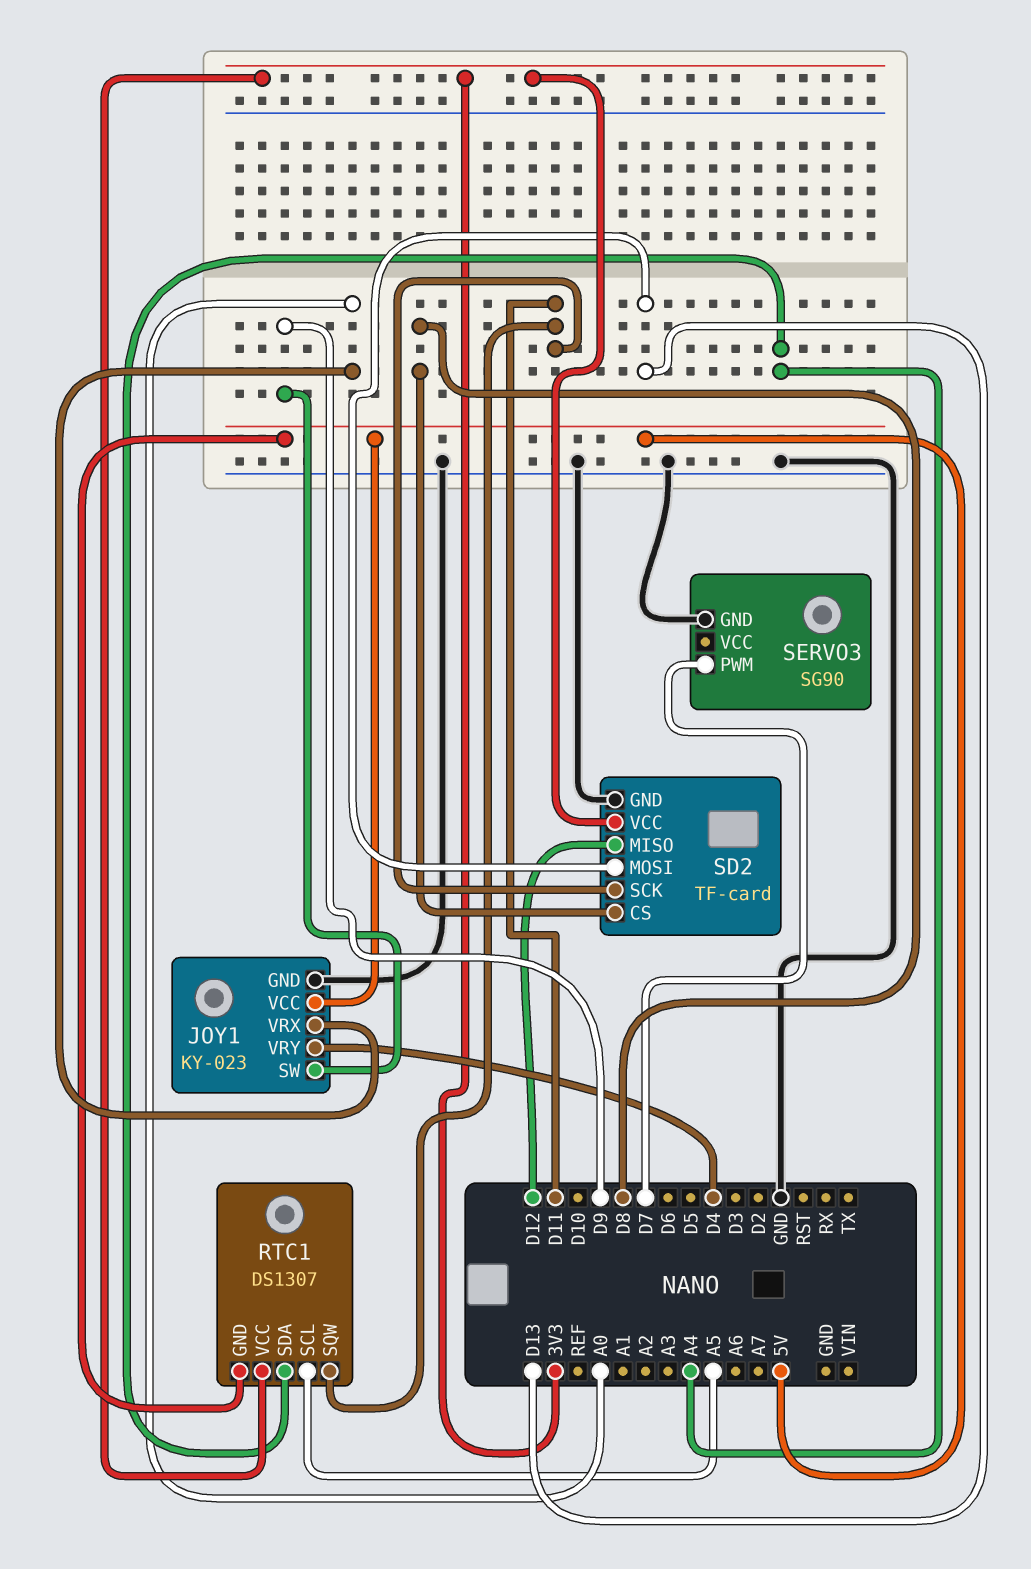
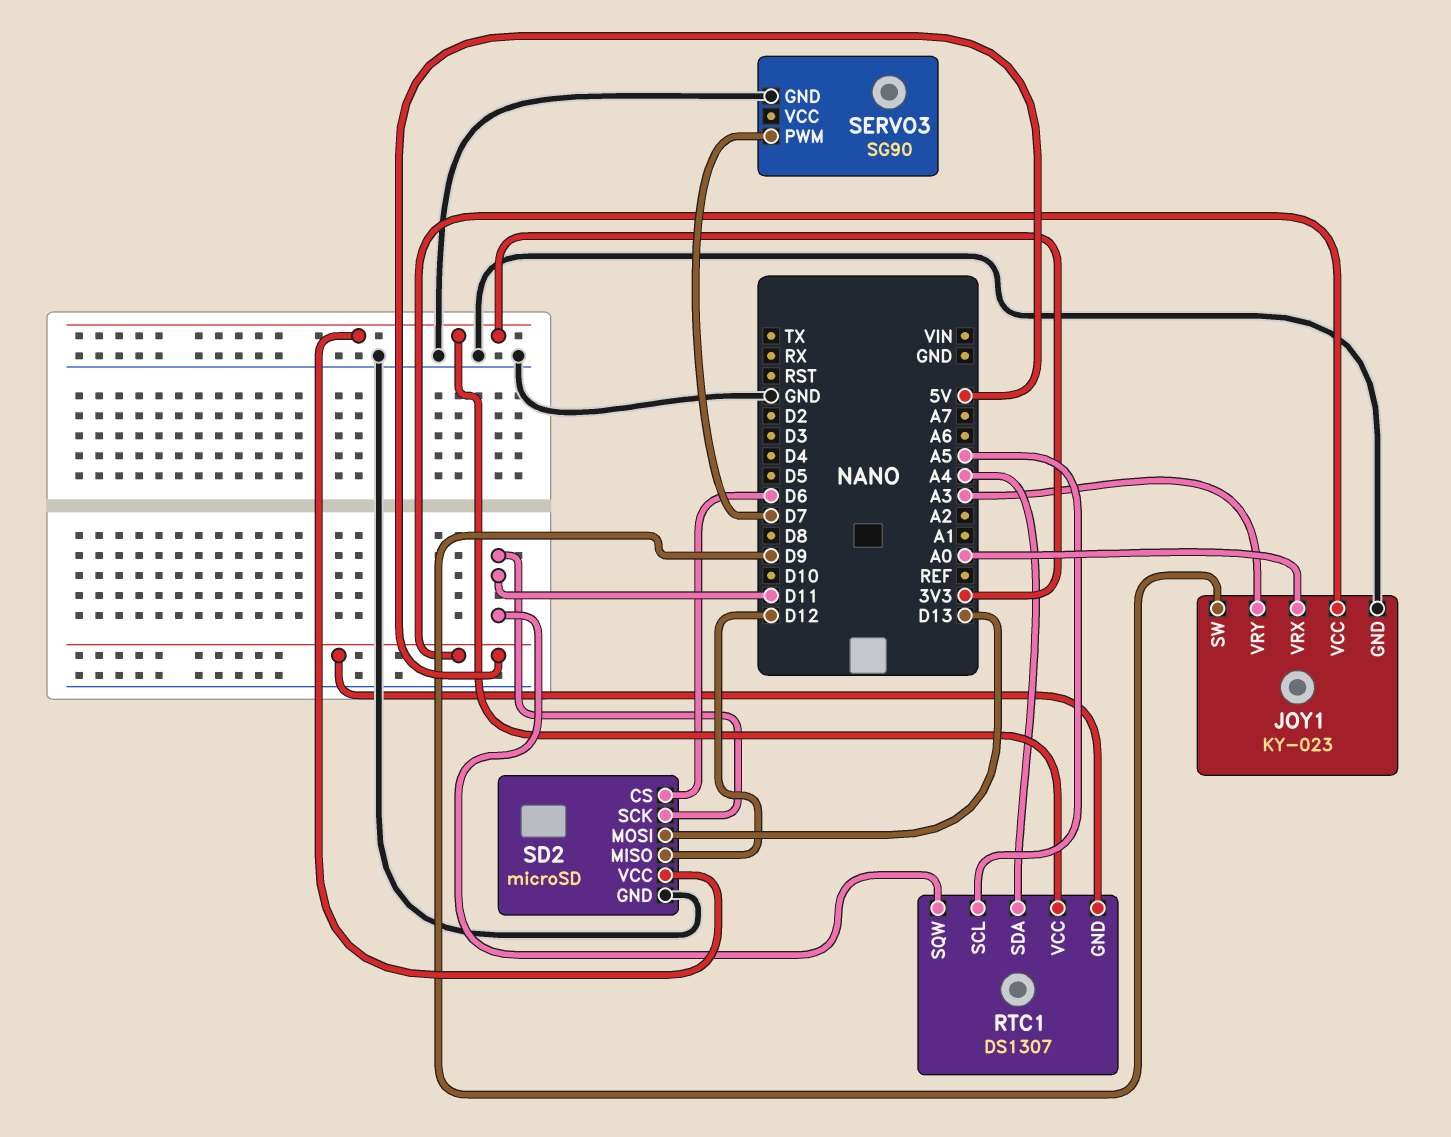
JOY1 pin VRY: D4 -> A3
SD2: TF-card -> microSD
SD2 pin CS: D8 -> D6

